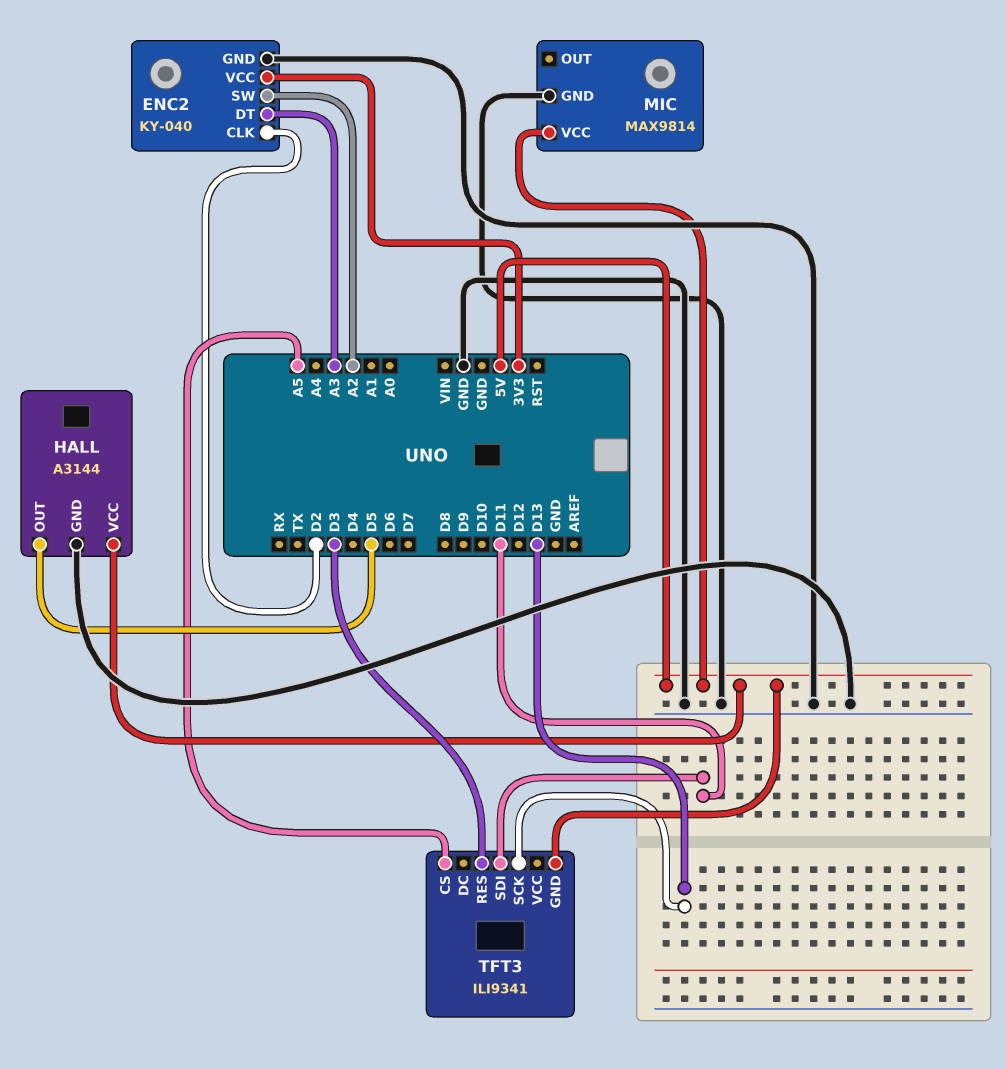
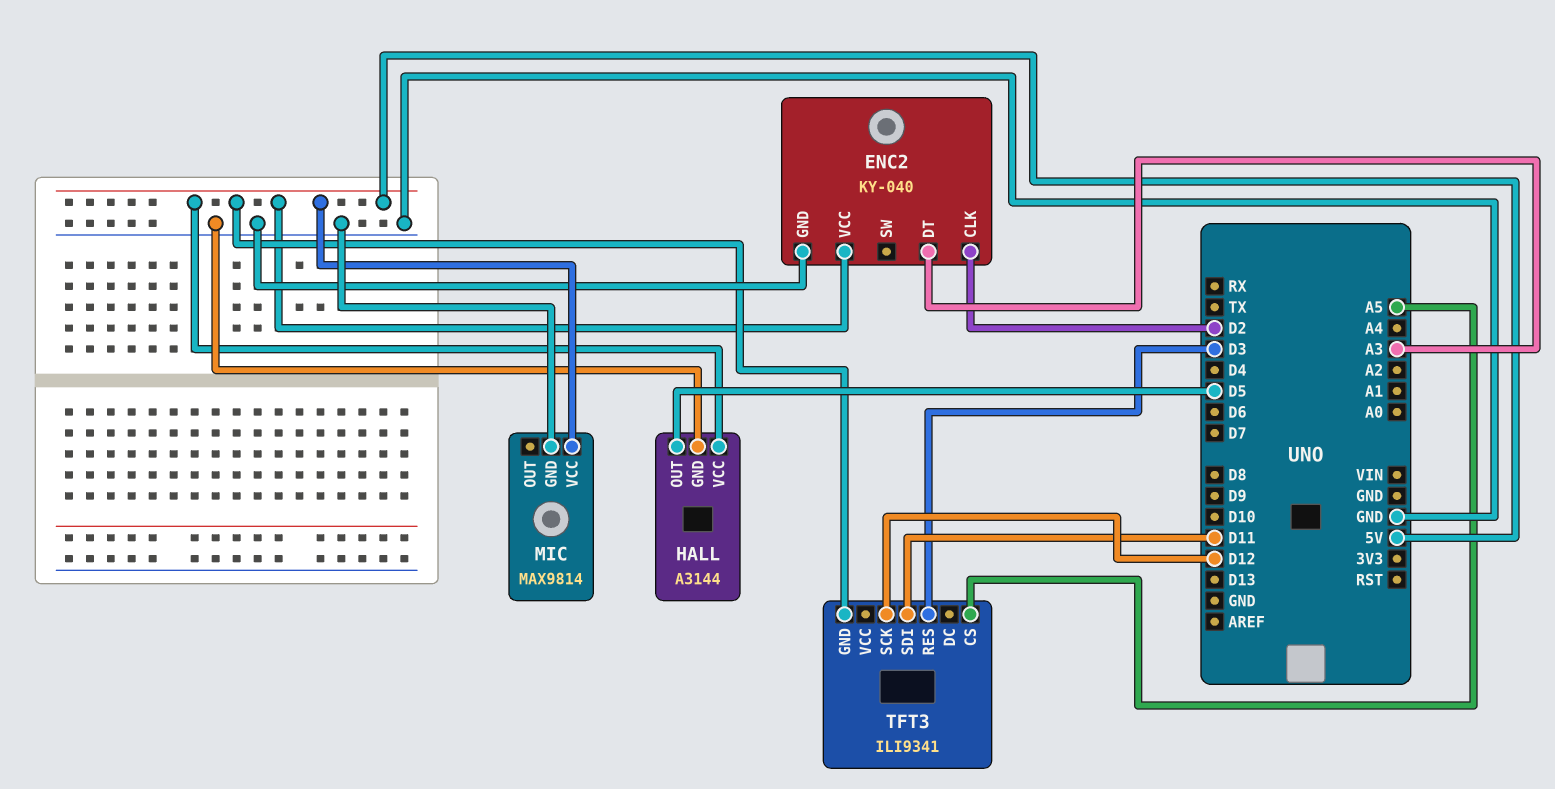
ENC2 pin SW: A2 -> none
ENC2 pin VCC: 3V3 -> 5V
TFT3 pin SCK: D13 -> D12

